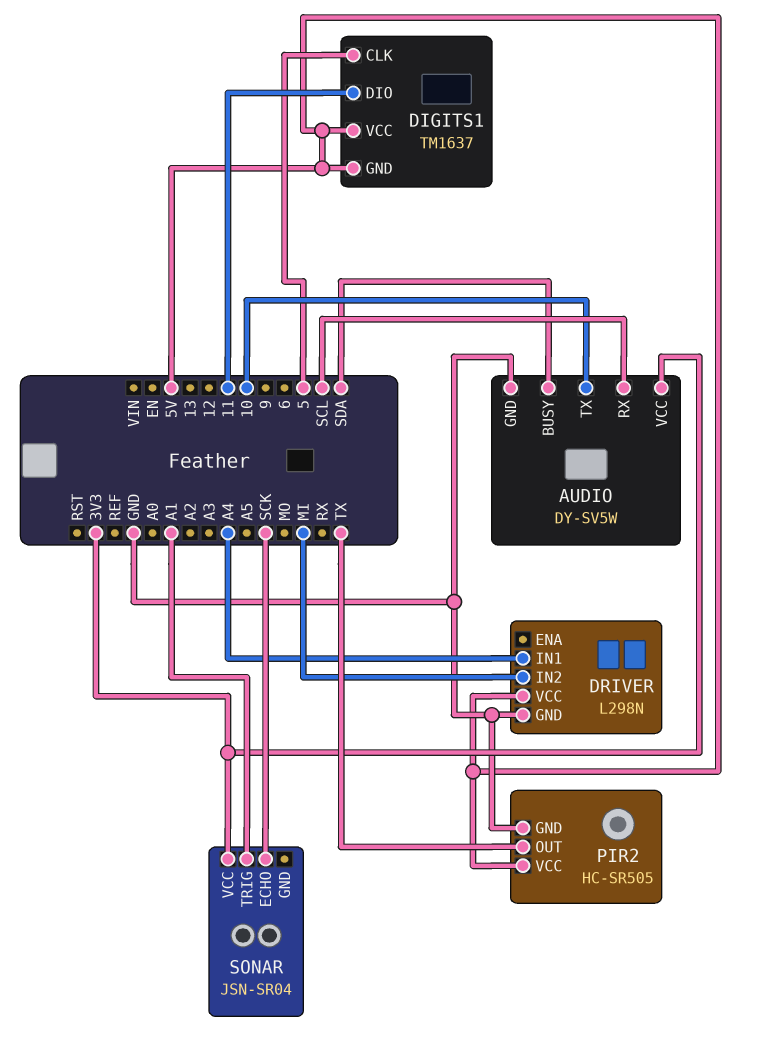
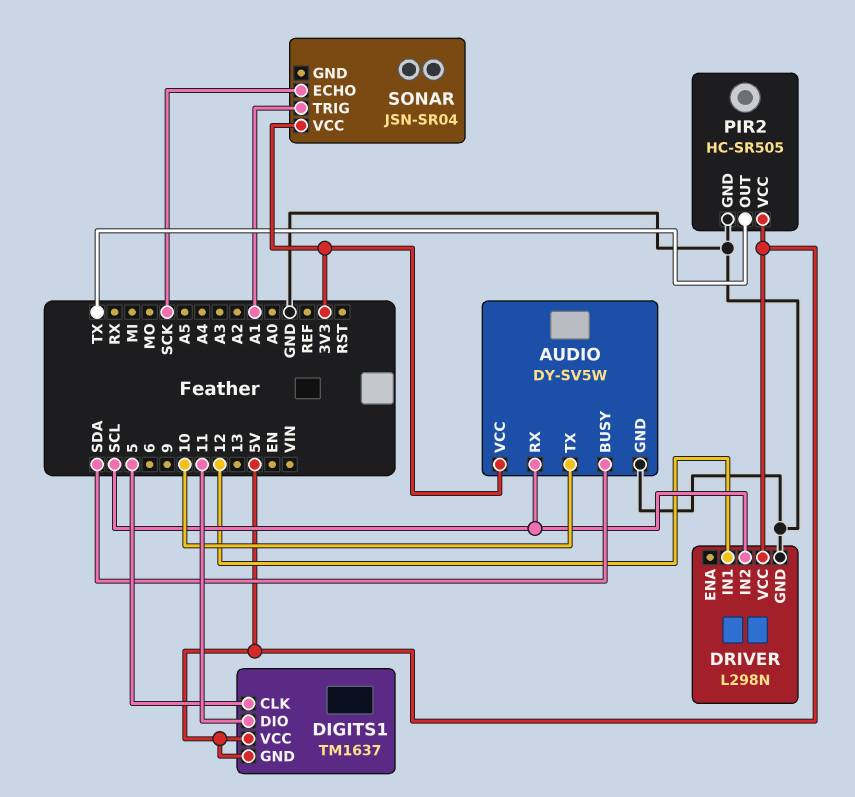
DRIVER pin IN1: A4 -> 12
DRIVER pin IN2: MI -> SCL

